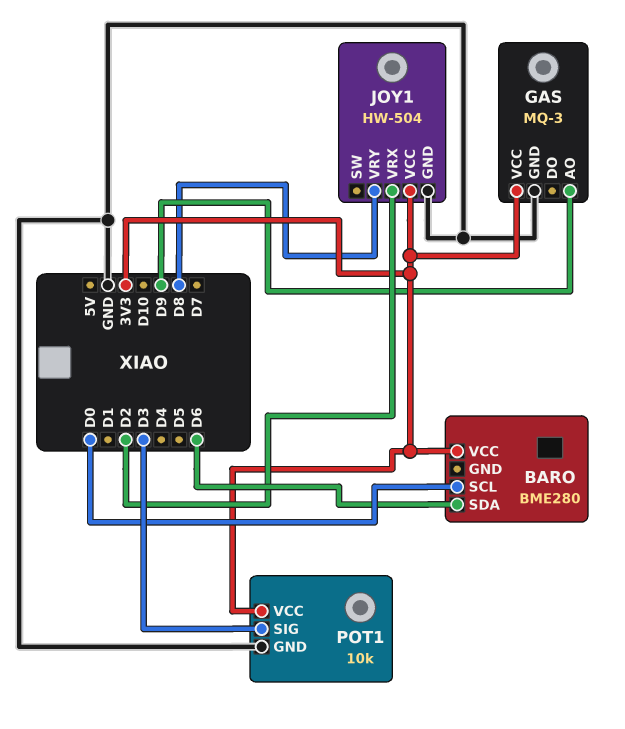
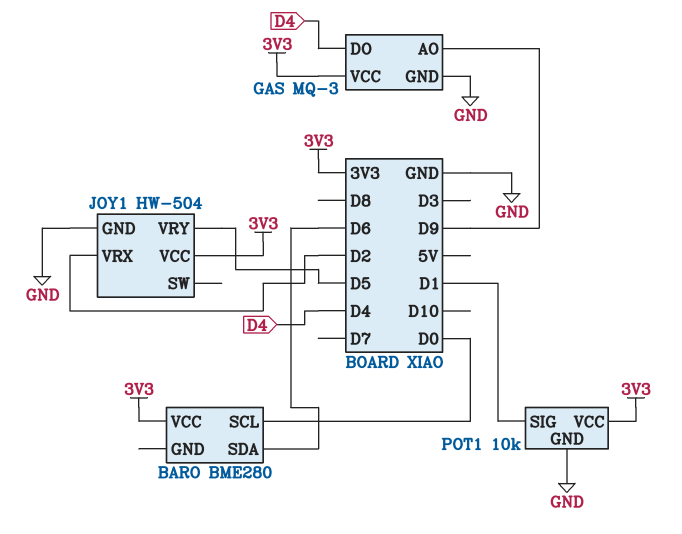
GAS pin DO: none -> D4
JOY1 pin VRY: D8 -> D5
POT1 pin SIG: D3 -> D1

